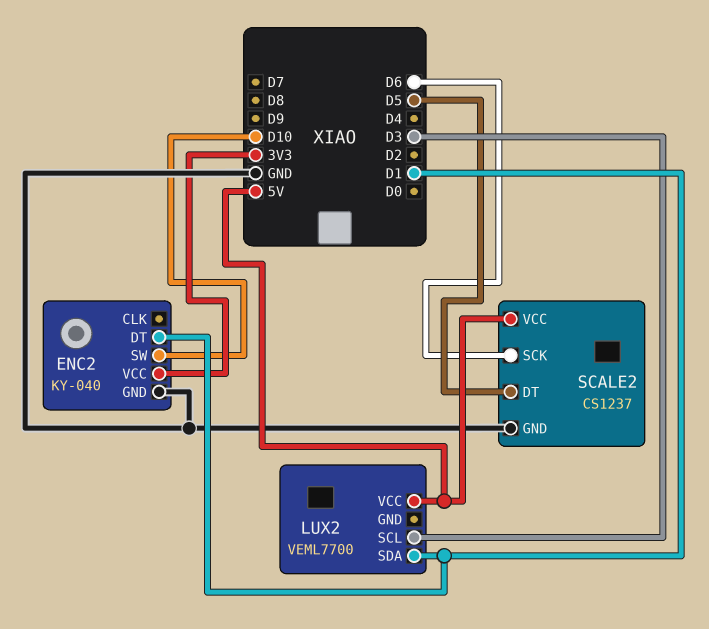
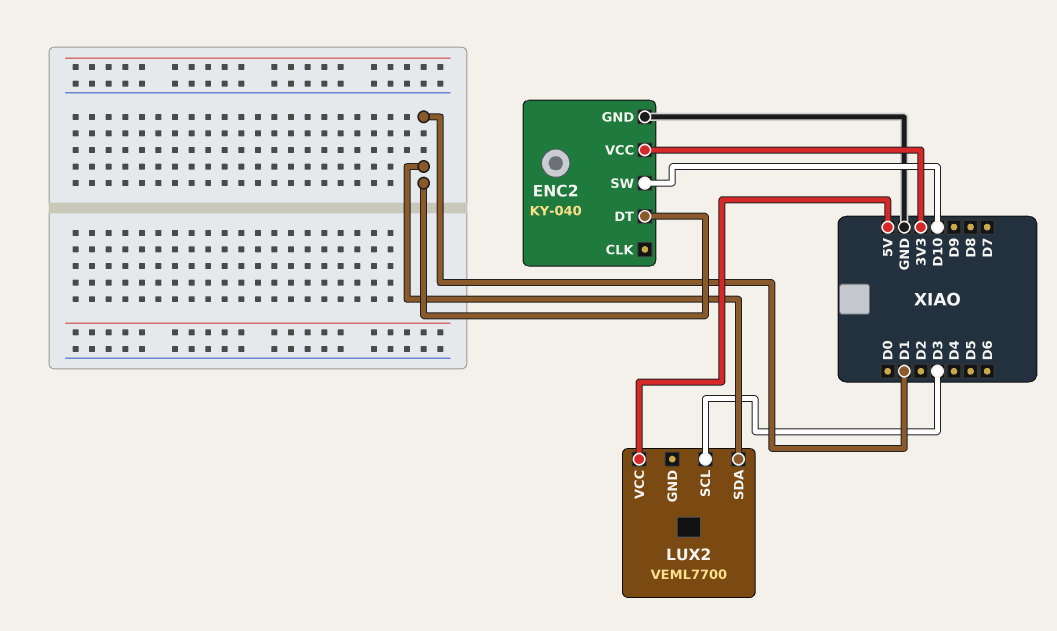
SCALE2: CS1237 -> none
SCALE2 pin DT: D5 -> none
SCALE2 pin GND: GND -> none
SCALE2 pin SCK: D6 -> none
SCALE2 pin VCC: 5V -> none

